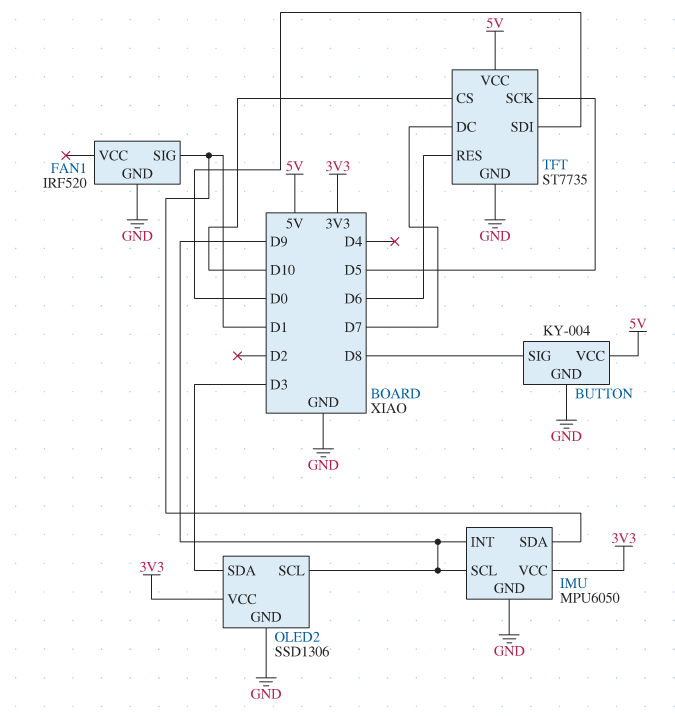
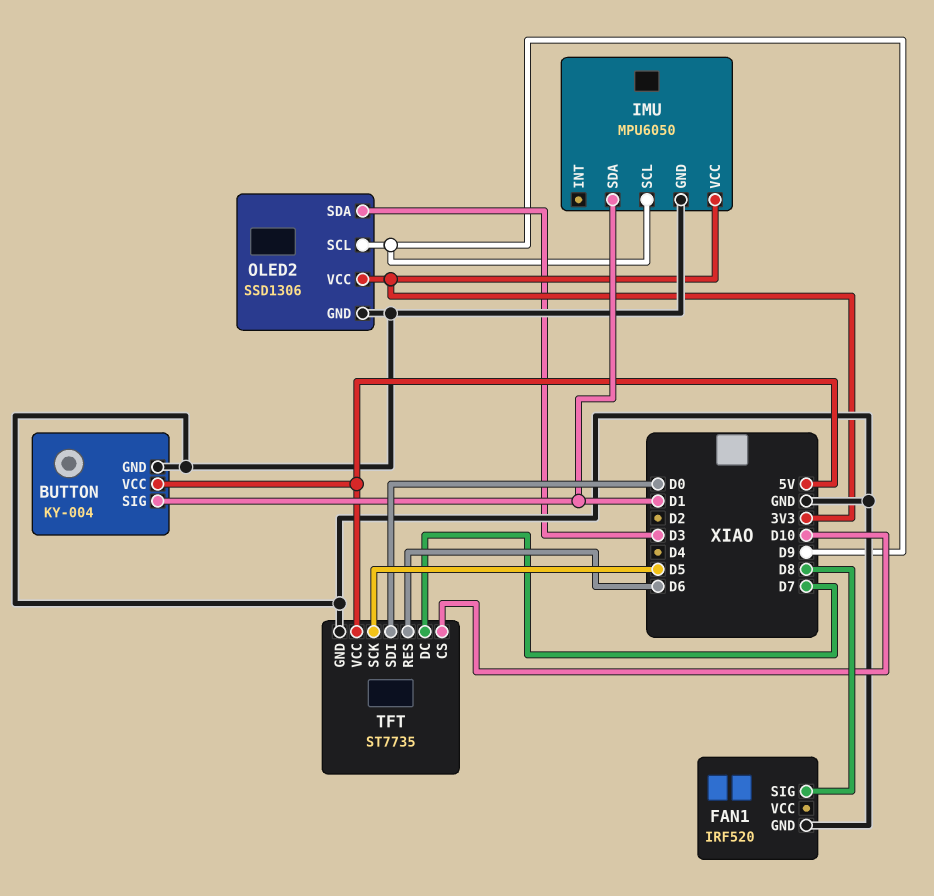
BUTTON pin SIG: D8 -> D1
FAN1 pin SIG: D1 -> D8
IMU pin INT: D9 -> none

